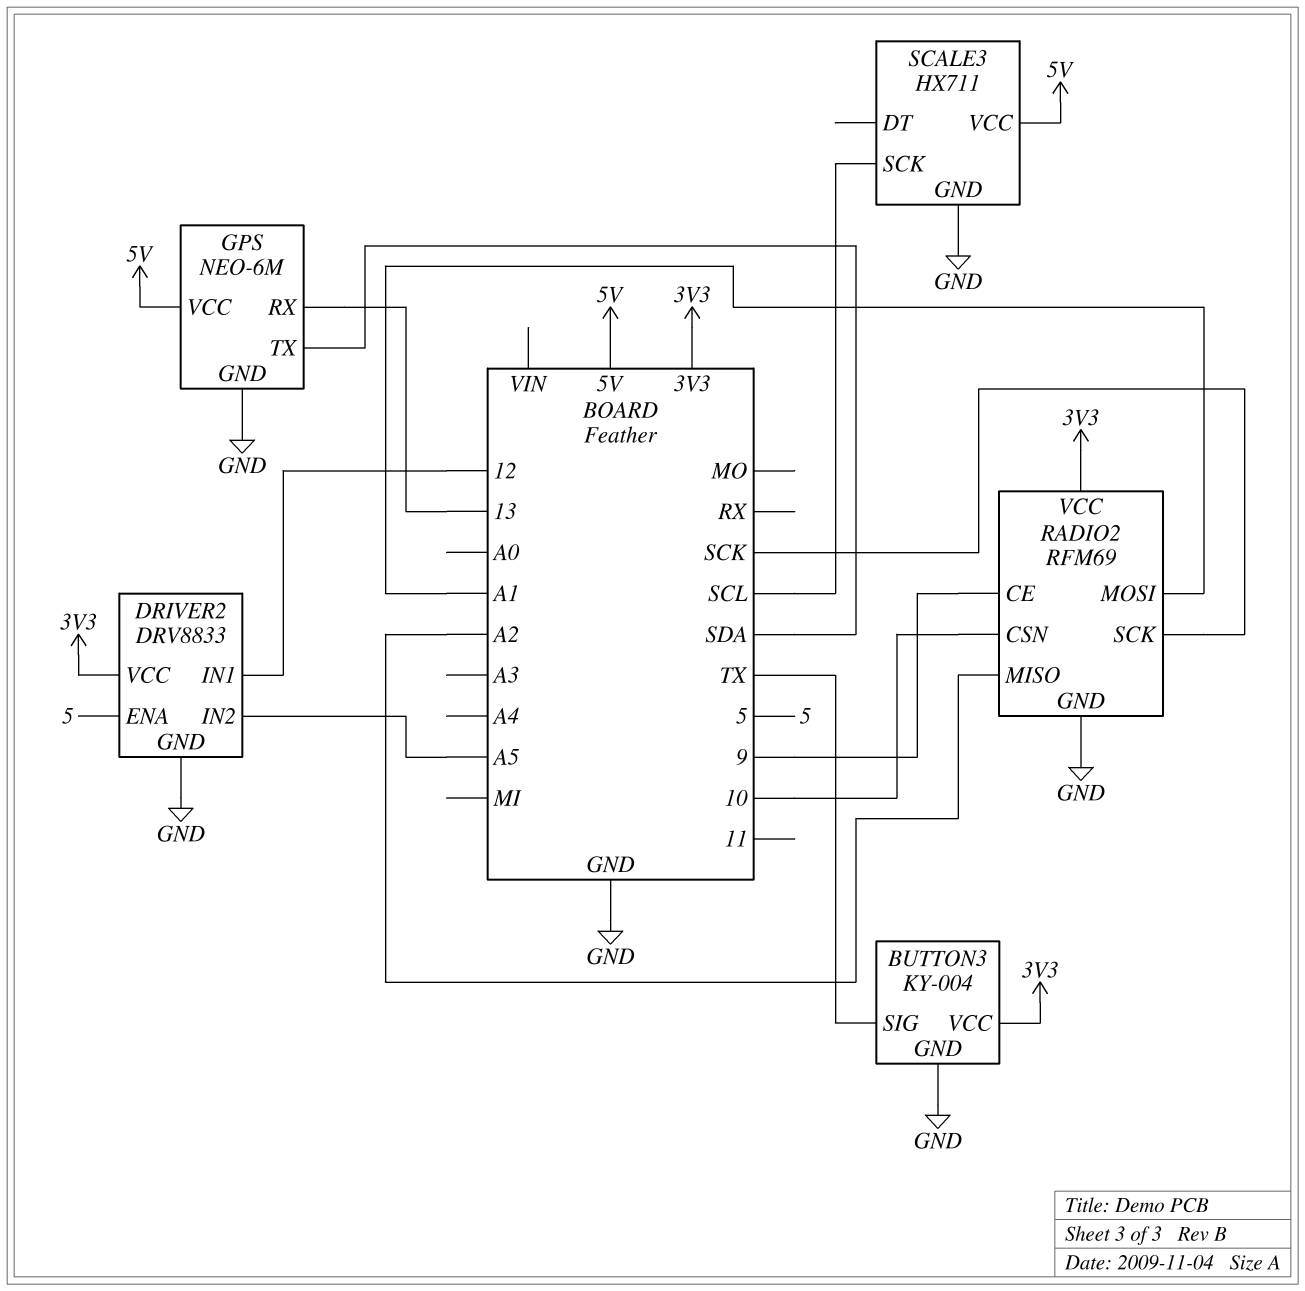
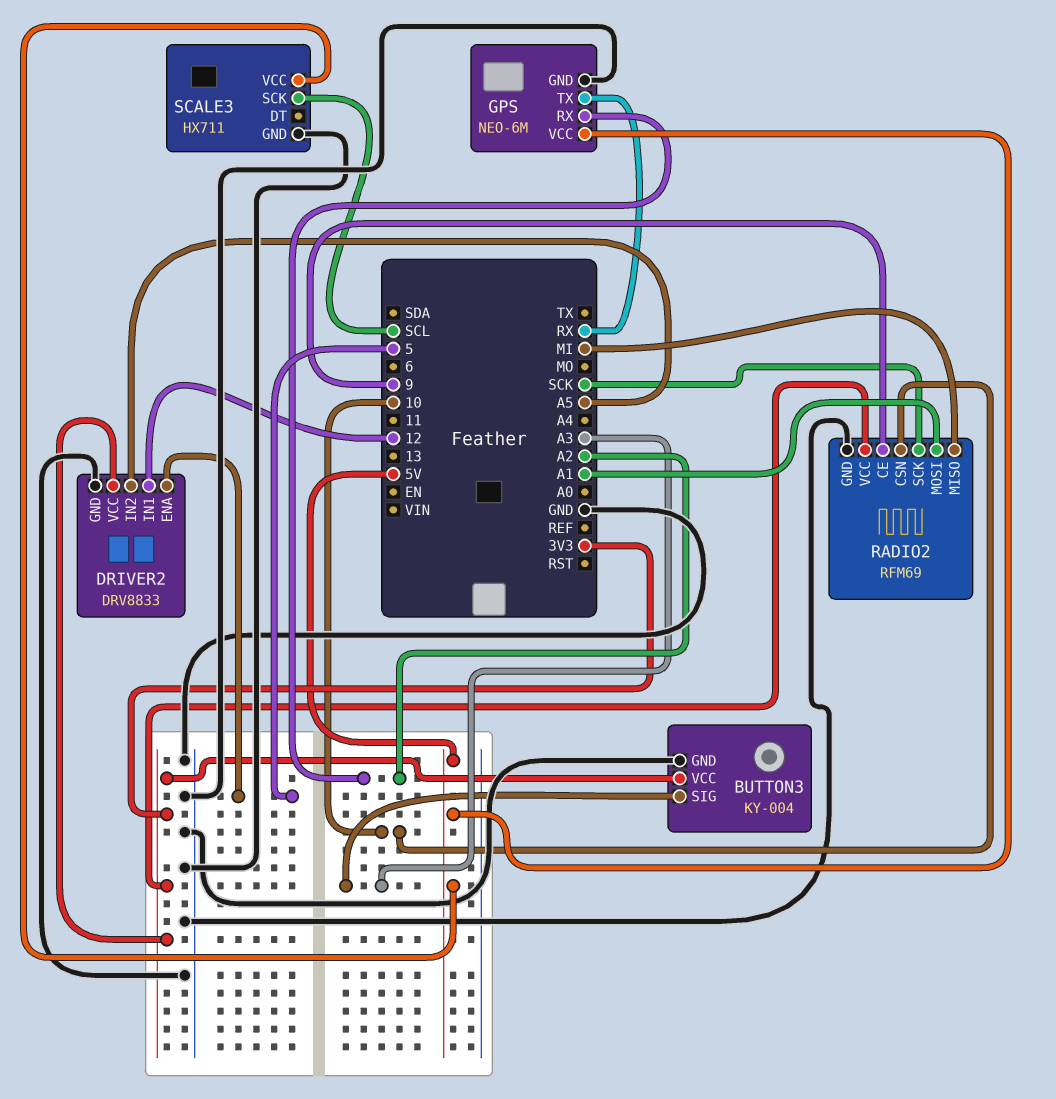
BUTTON3 pin SIG: TX -> A3
GPS pin RX: 13 -> A2
GPS pin TX: SDA -> RX
RADIO2 pin MISO: A2 -> MI

